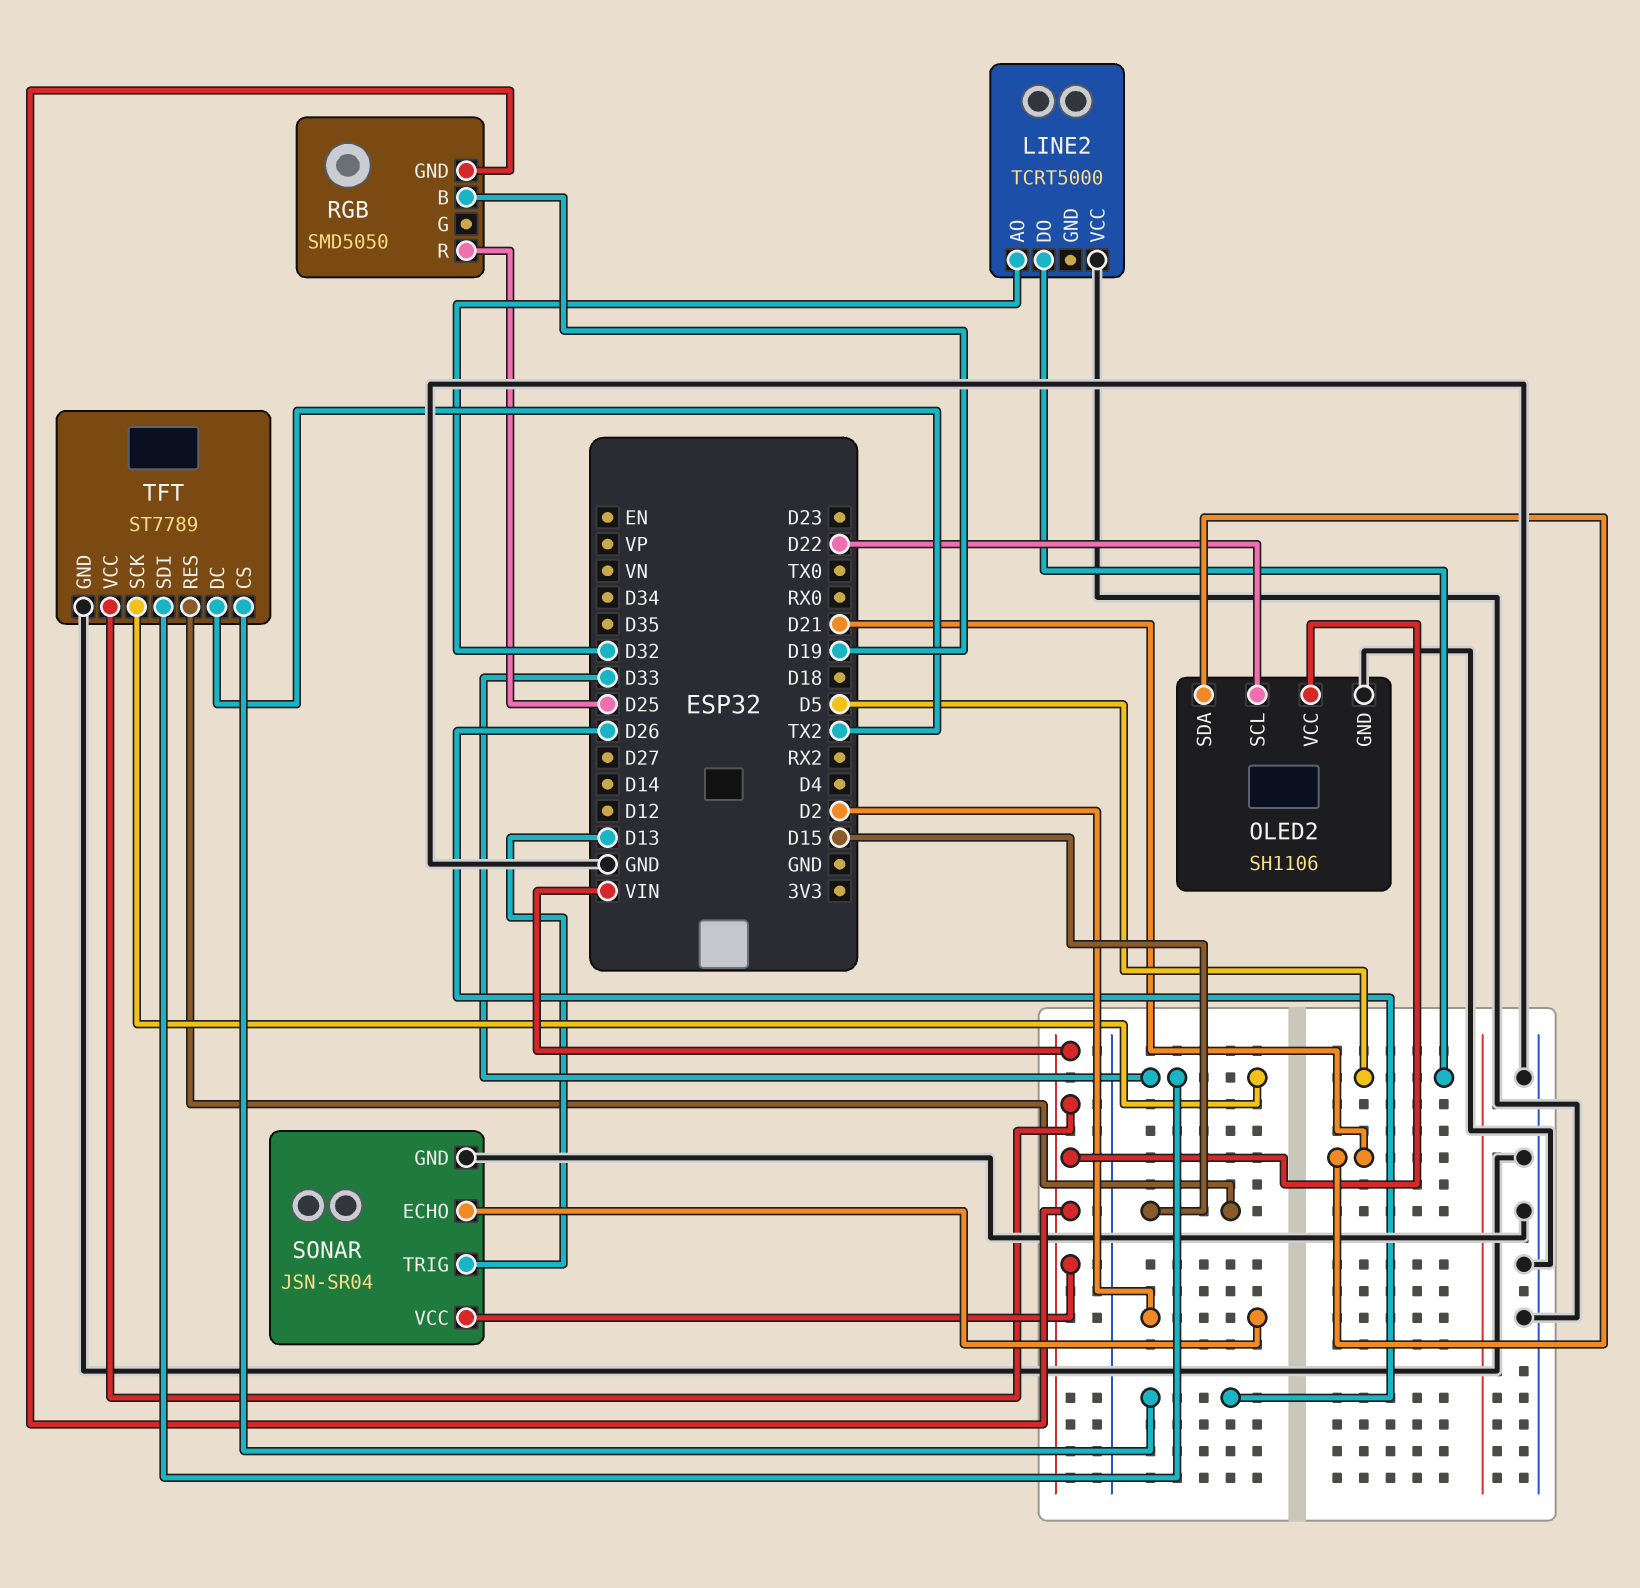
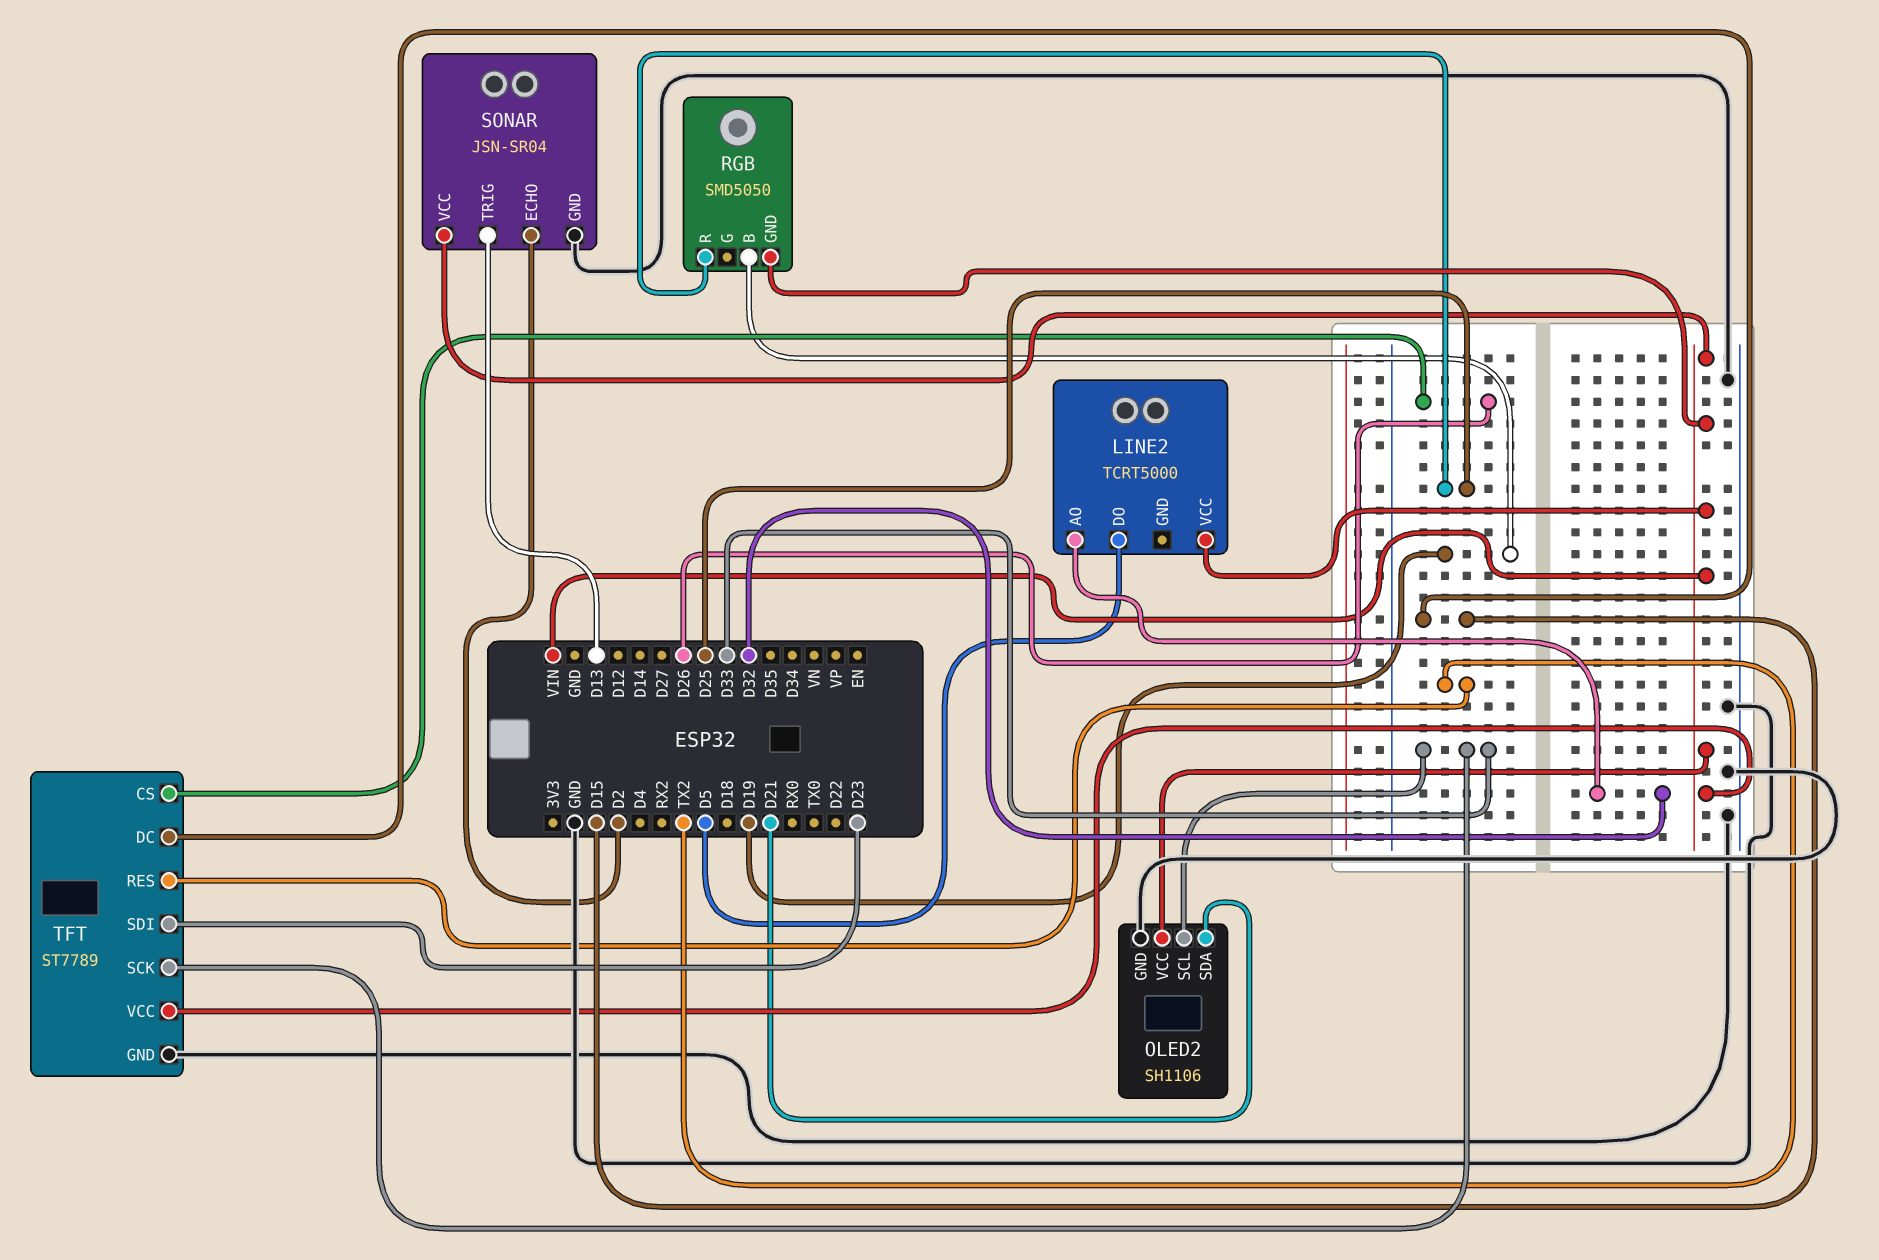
LINE2 pin VCC: GND -> VIN
OLED2 pin SCL: D22 -> D33
TFT pin DC: TX2 -> D15
TFT pin RES: D15 -> TX2
TFT pin SDI: D33 -> D23

